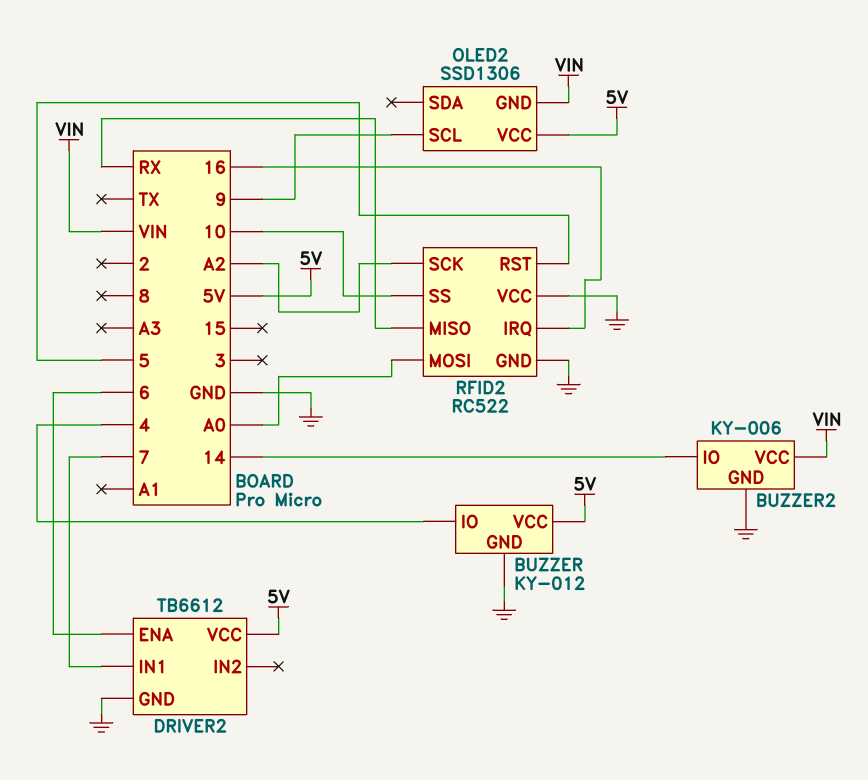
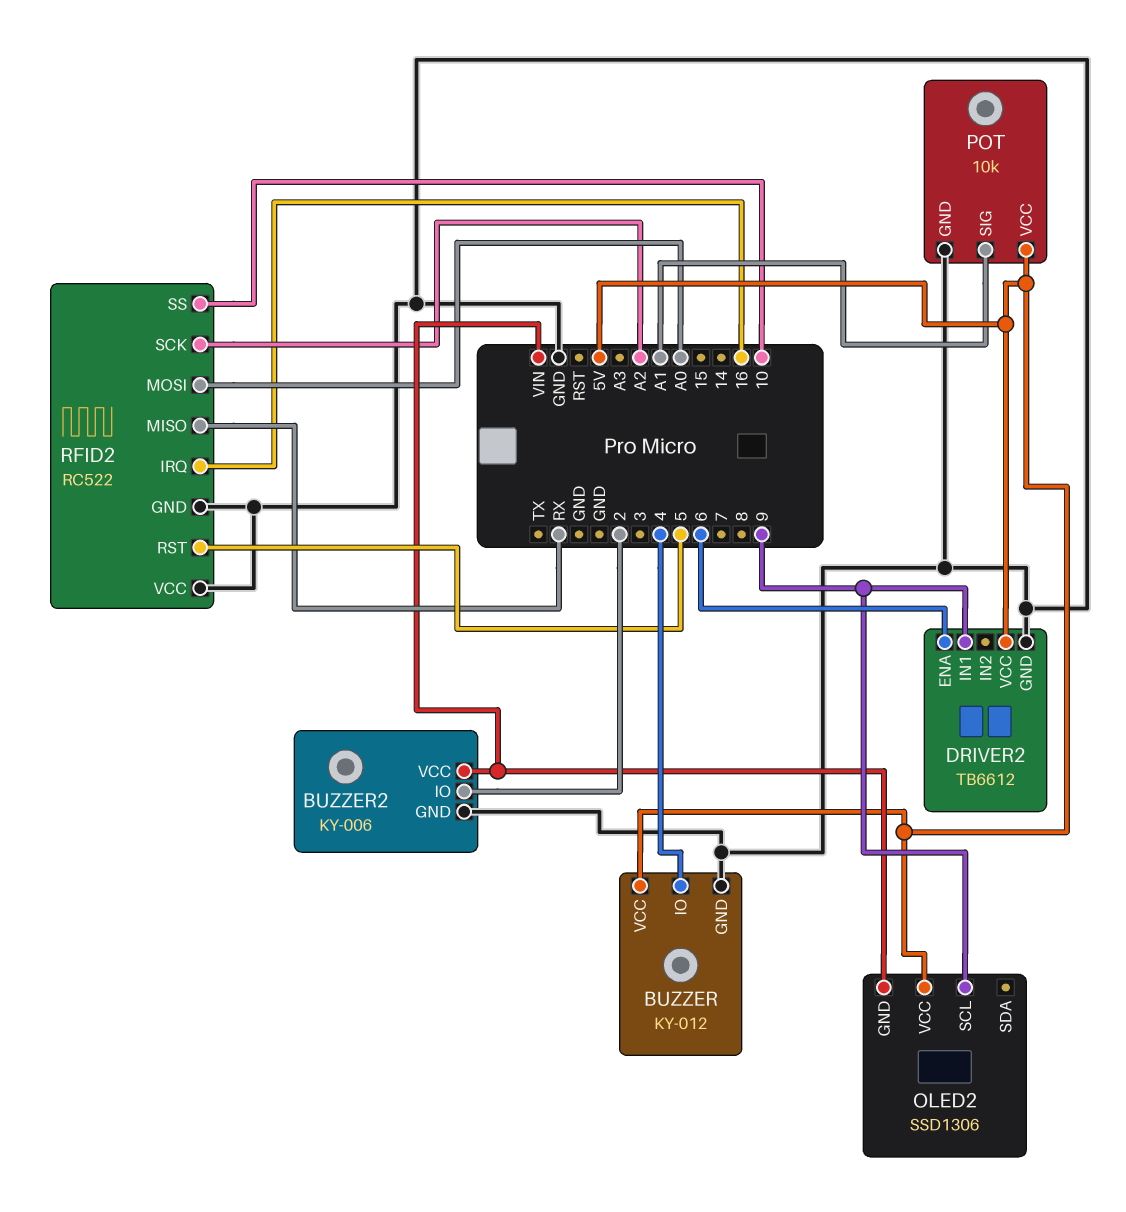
BUZZER2 pin IO: 14 -> 2
DRIVER2 pin IN1: 7 -> 9
POT: none -> 10k
POT pin GND: none -> GND
POT pin SIG: none -> A1
POT pin VCC: none -> 5V

